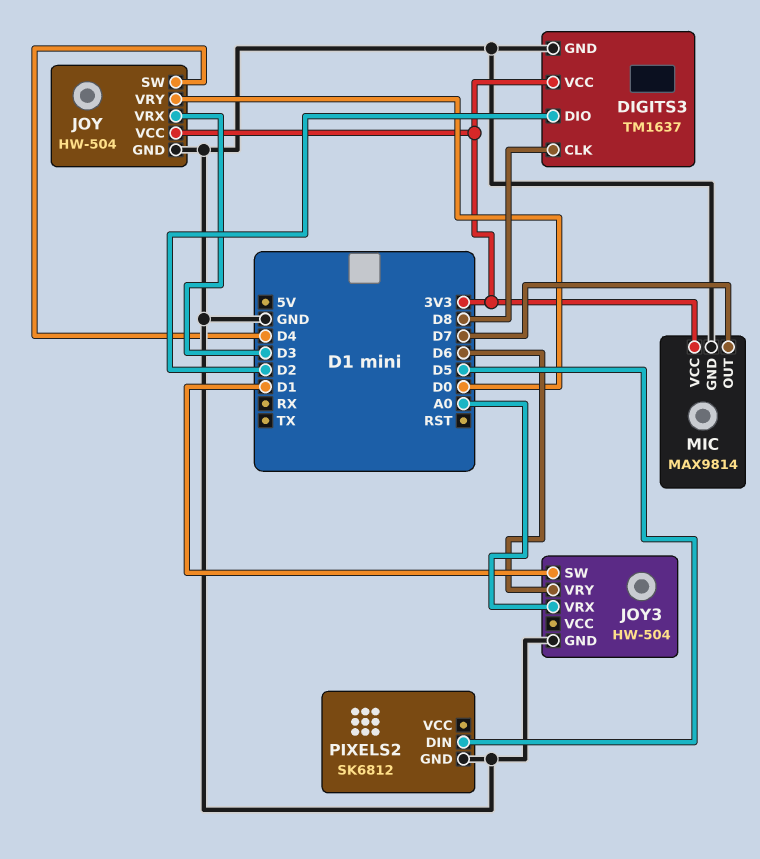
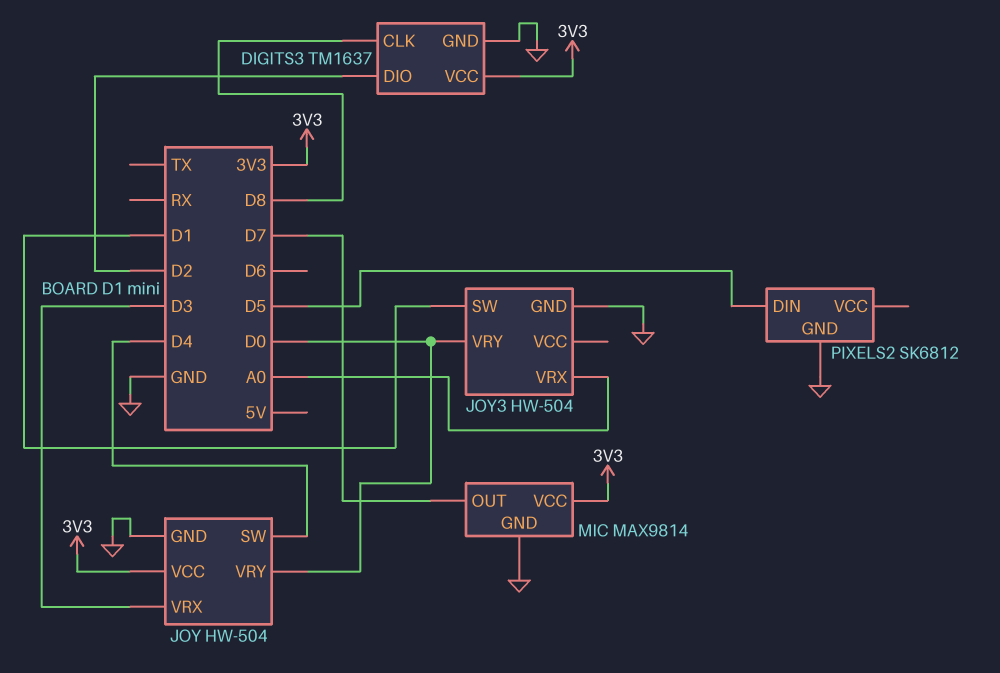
JOY3 pin VRY: D6 -> D0

